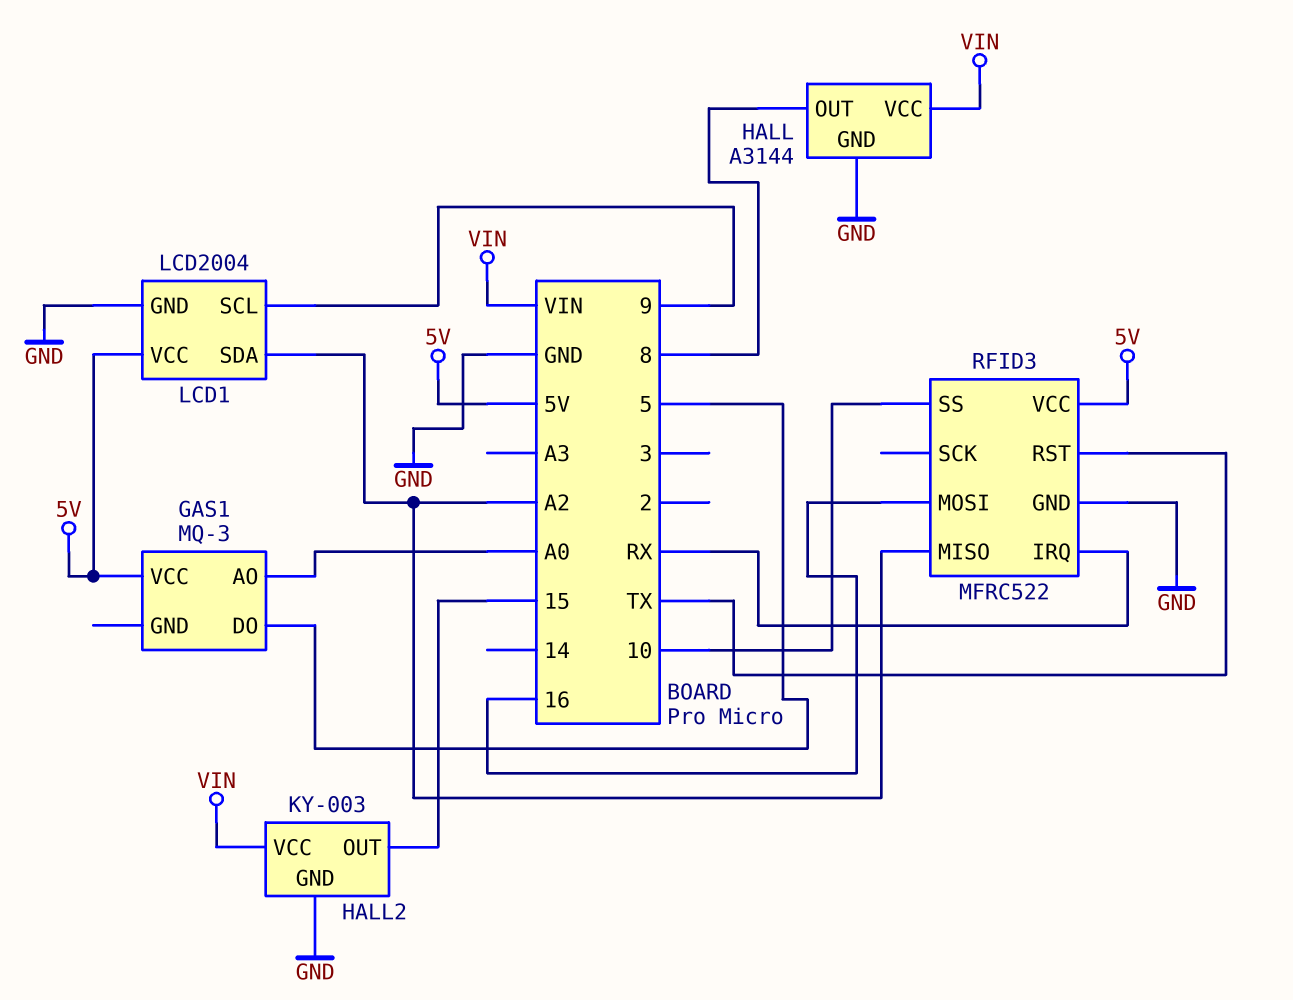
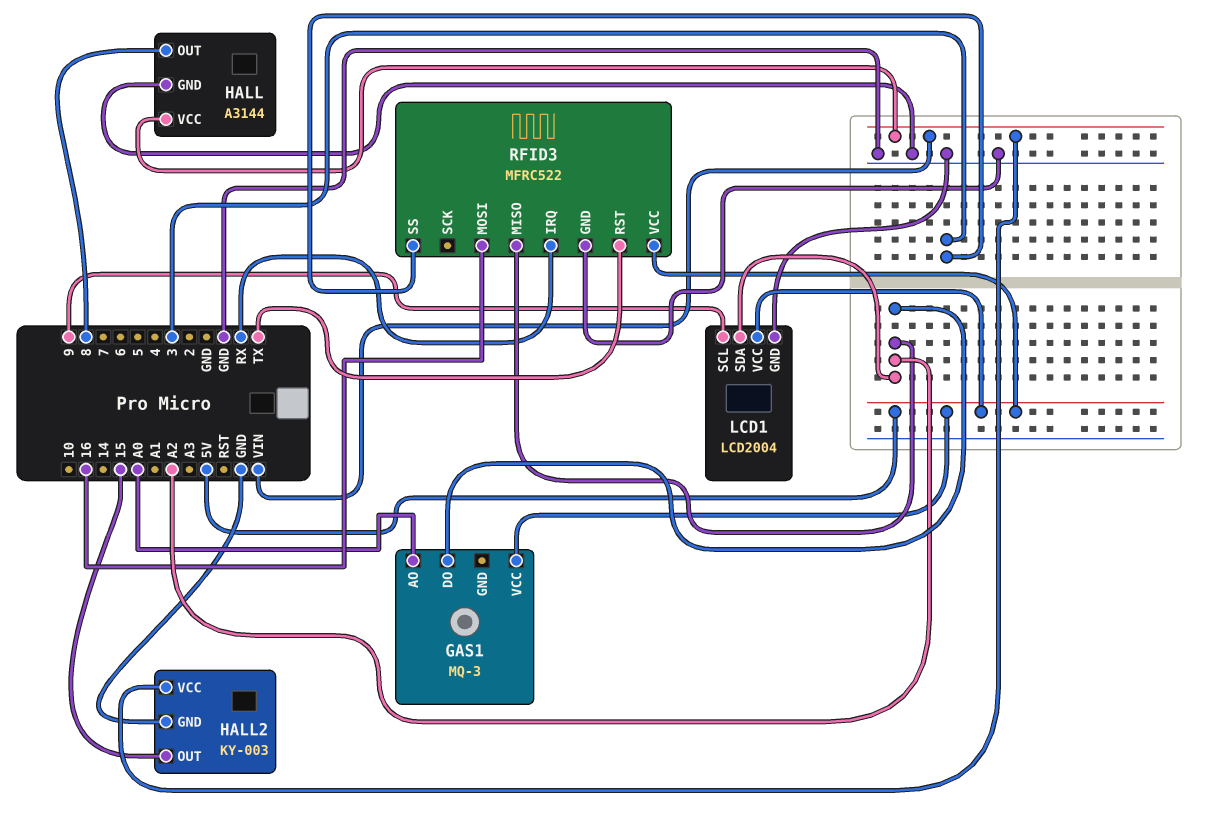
GAS1 pin DO: 5 -> A2
RFID3 pin SS: 10 -> 3

